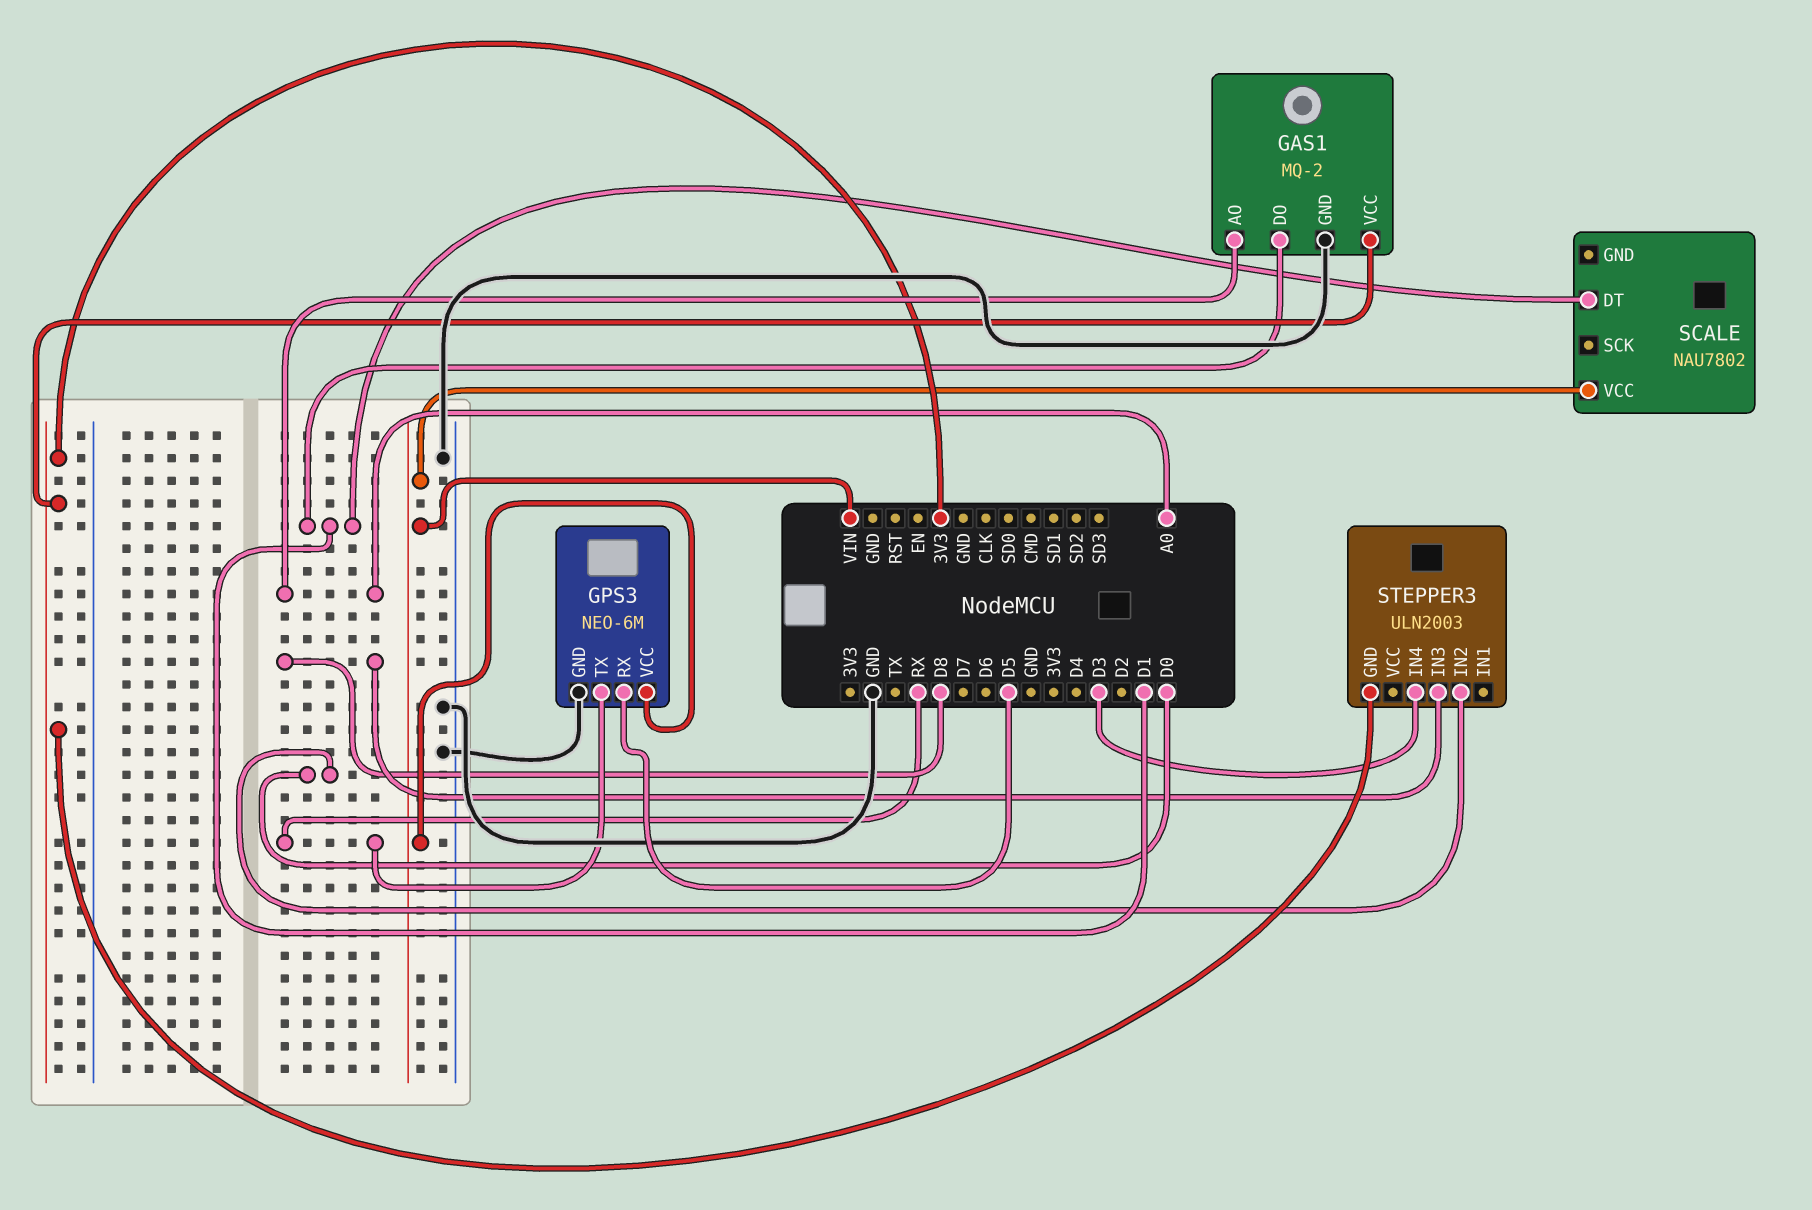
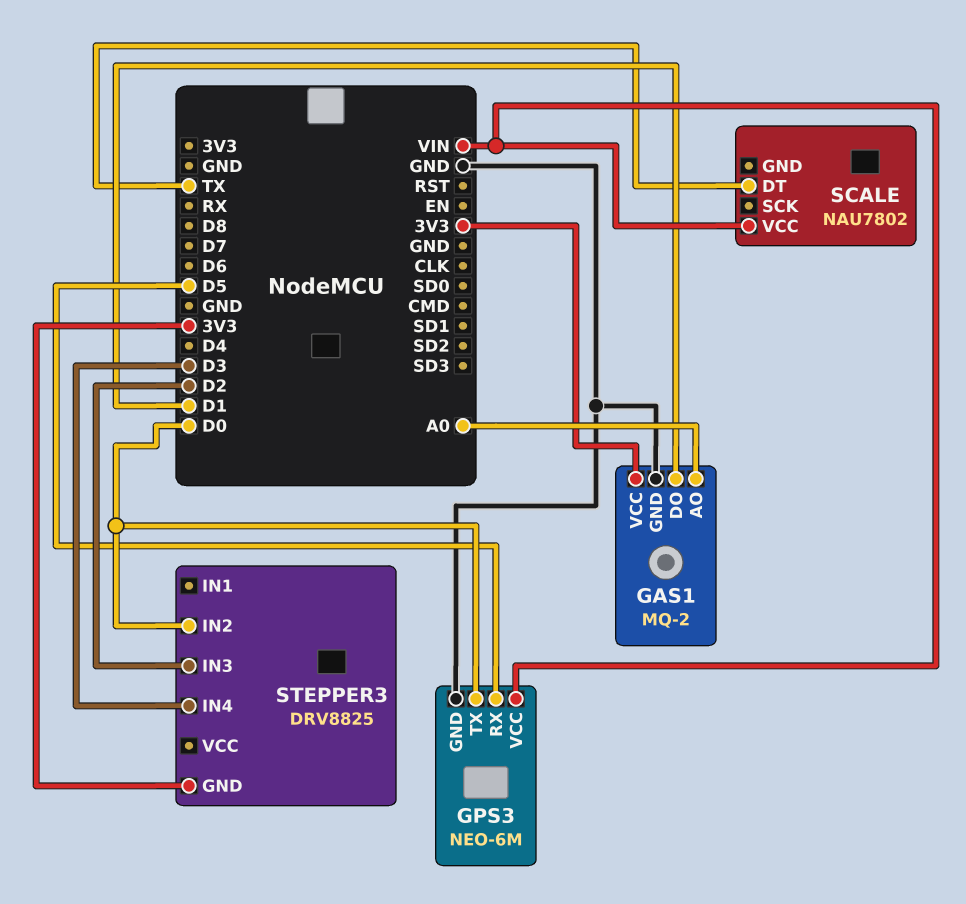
GPS3 pin TX: RX -> D0
SCALE pin DT: D1 -> TX
STEPPER3: ULN2003 -> DRV8825
STEPPER3 pin IN3: D8 -> D2

